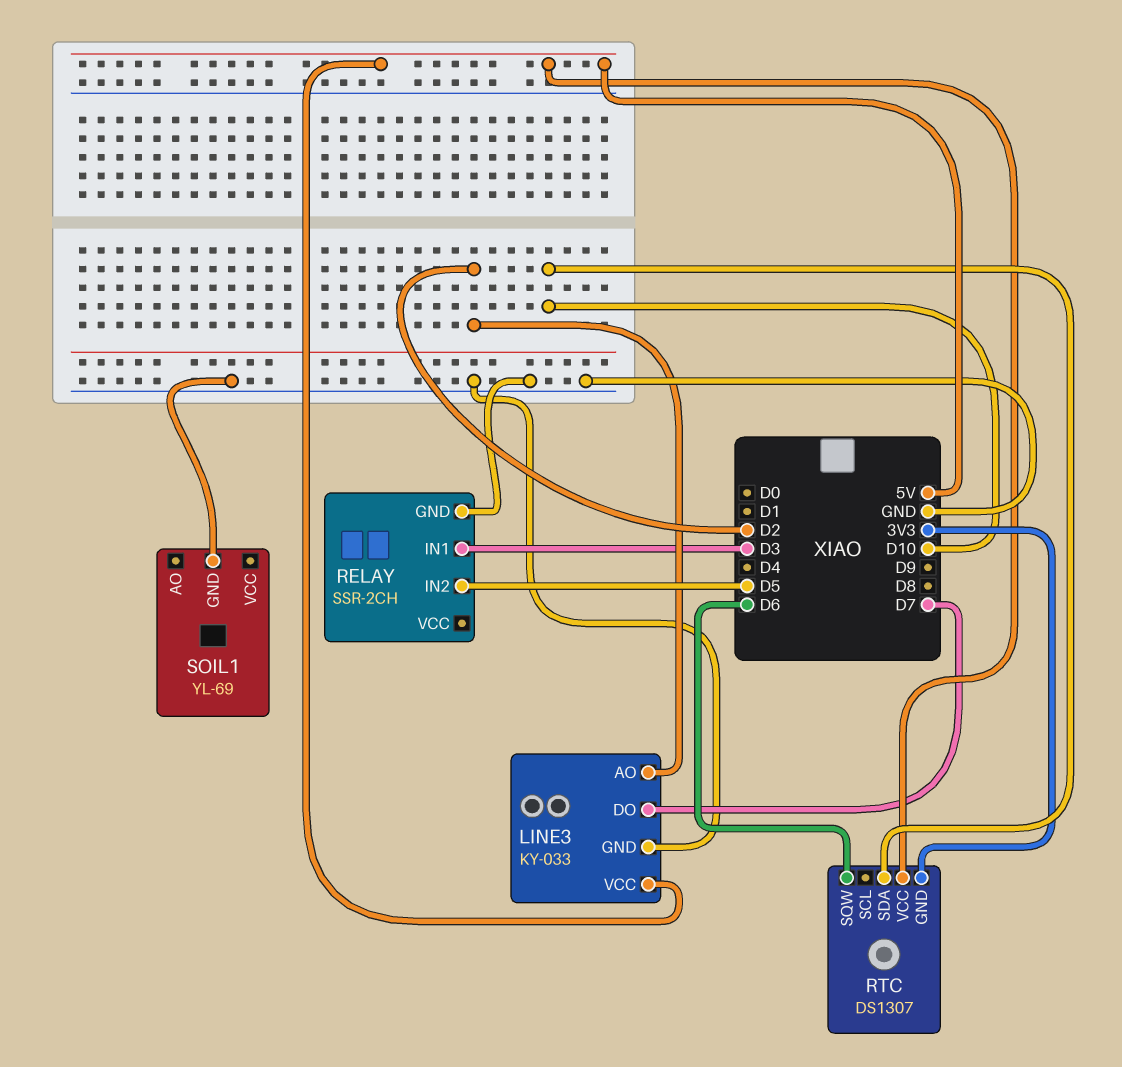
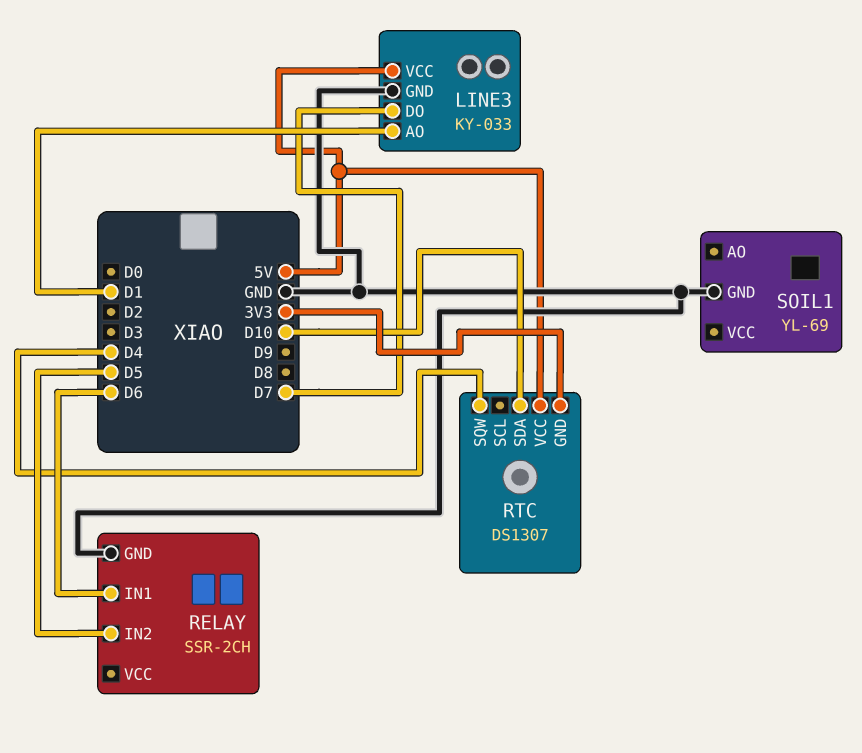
LINE3 pin AO: D2 -> D1
RELAY pin IN1: D3 -> D6
RTC pin SQW: D6 -> D4

